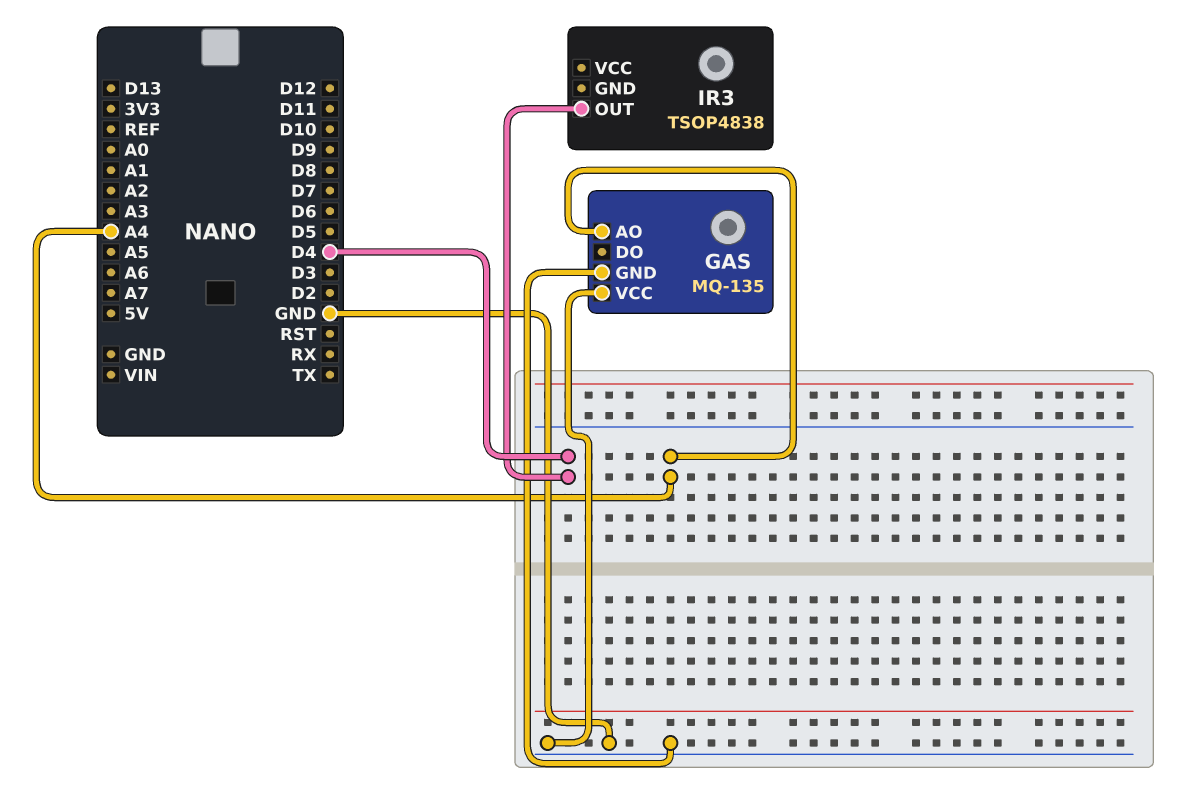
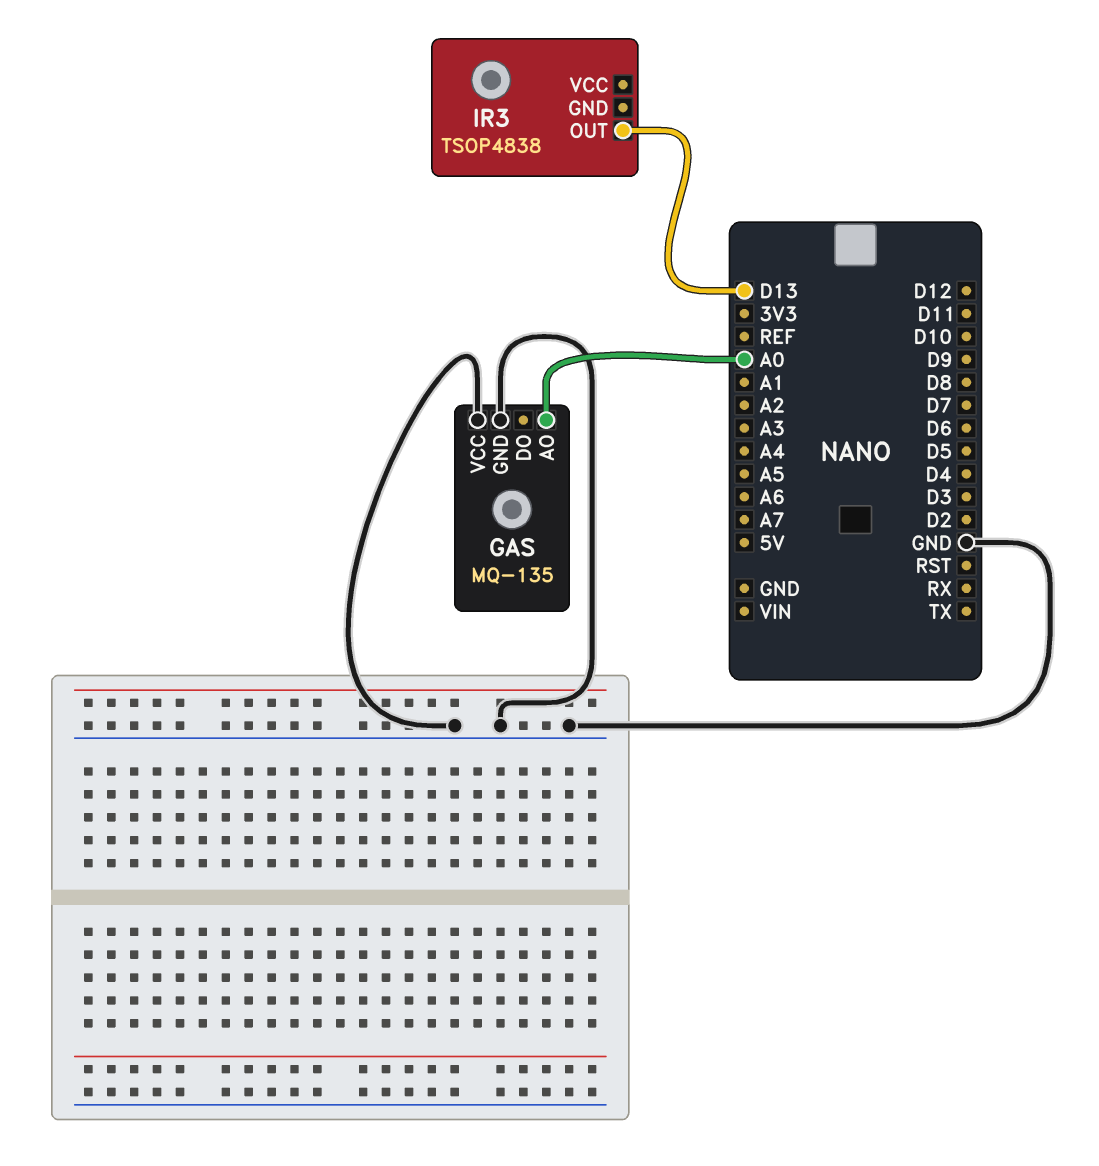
GAS pin AO: A4 -> A0
IR3 pin OUT: D4 -> D13

